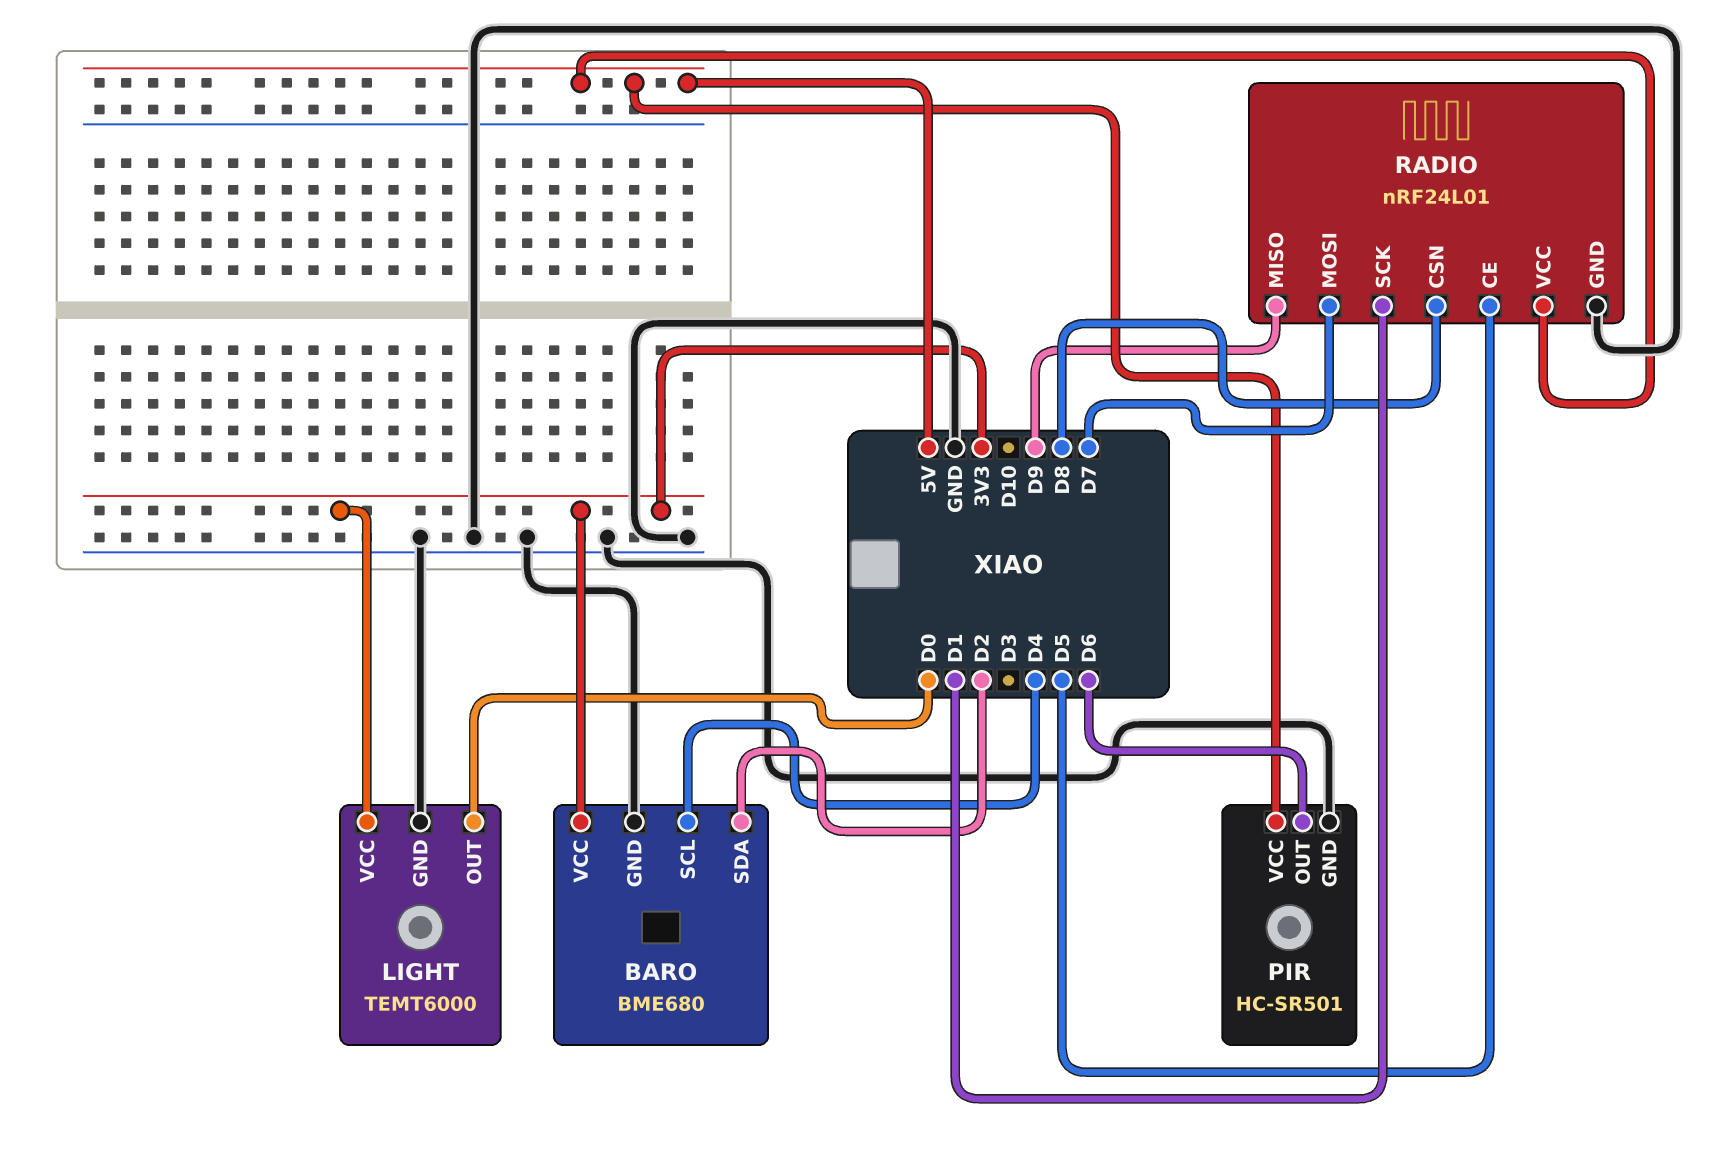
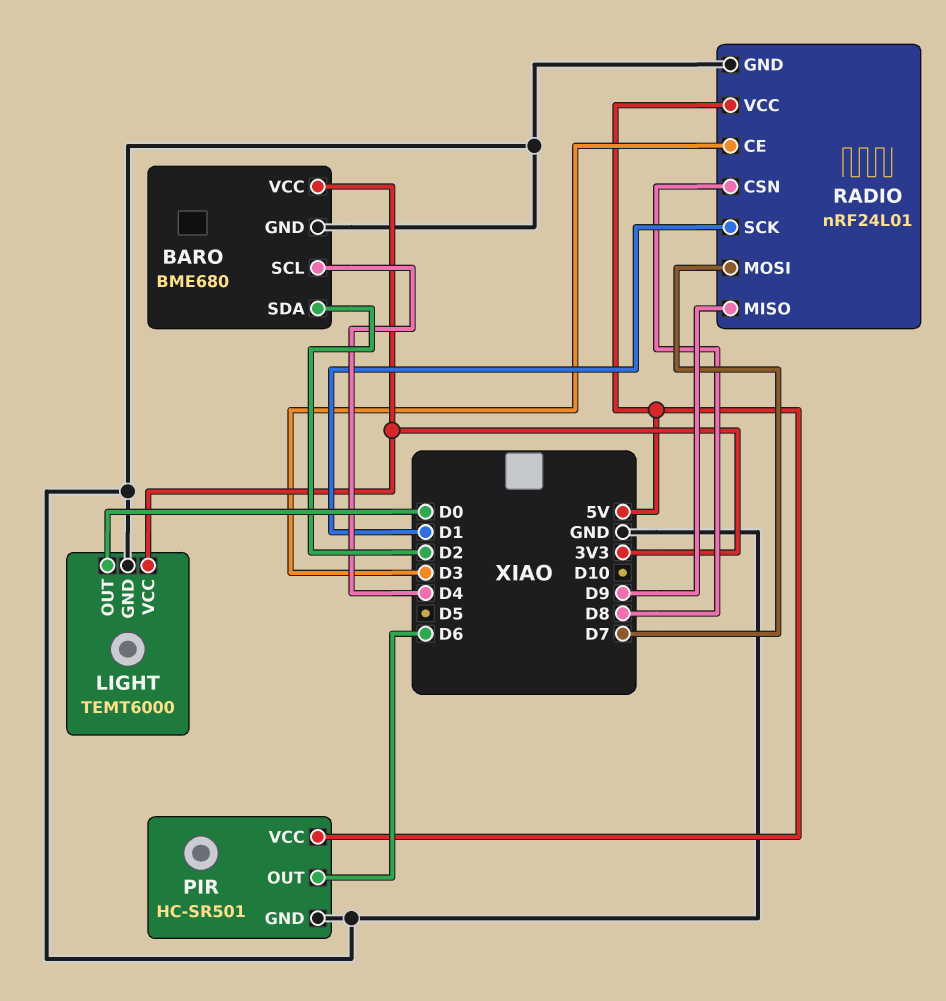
RADIO pin CE: D5 -> D3

